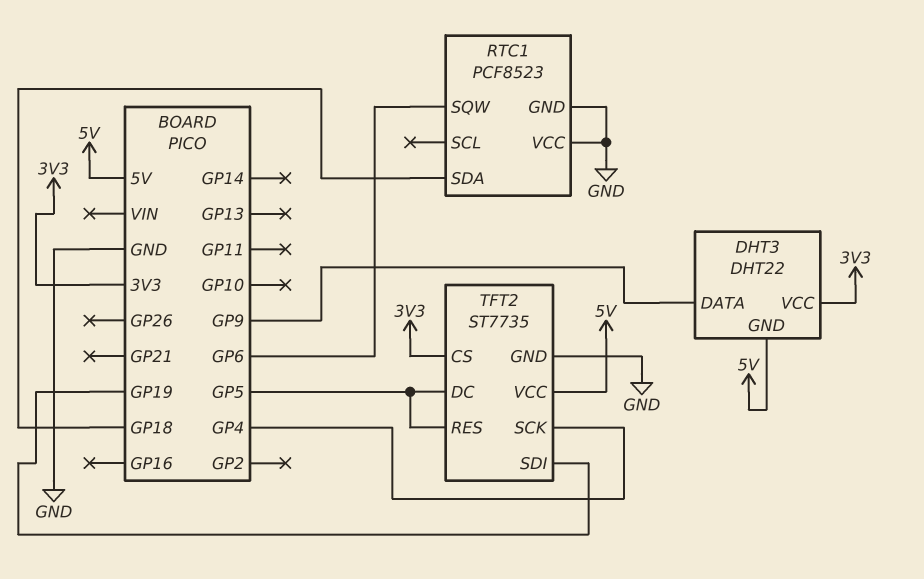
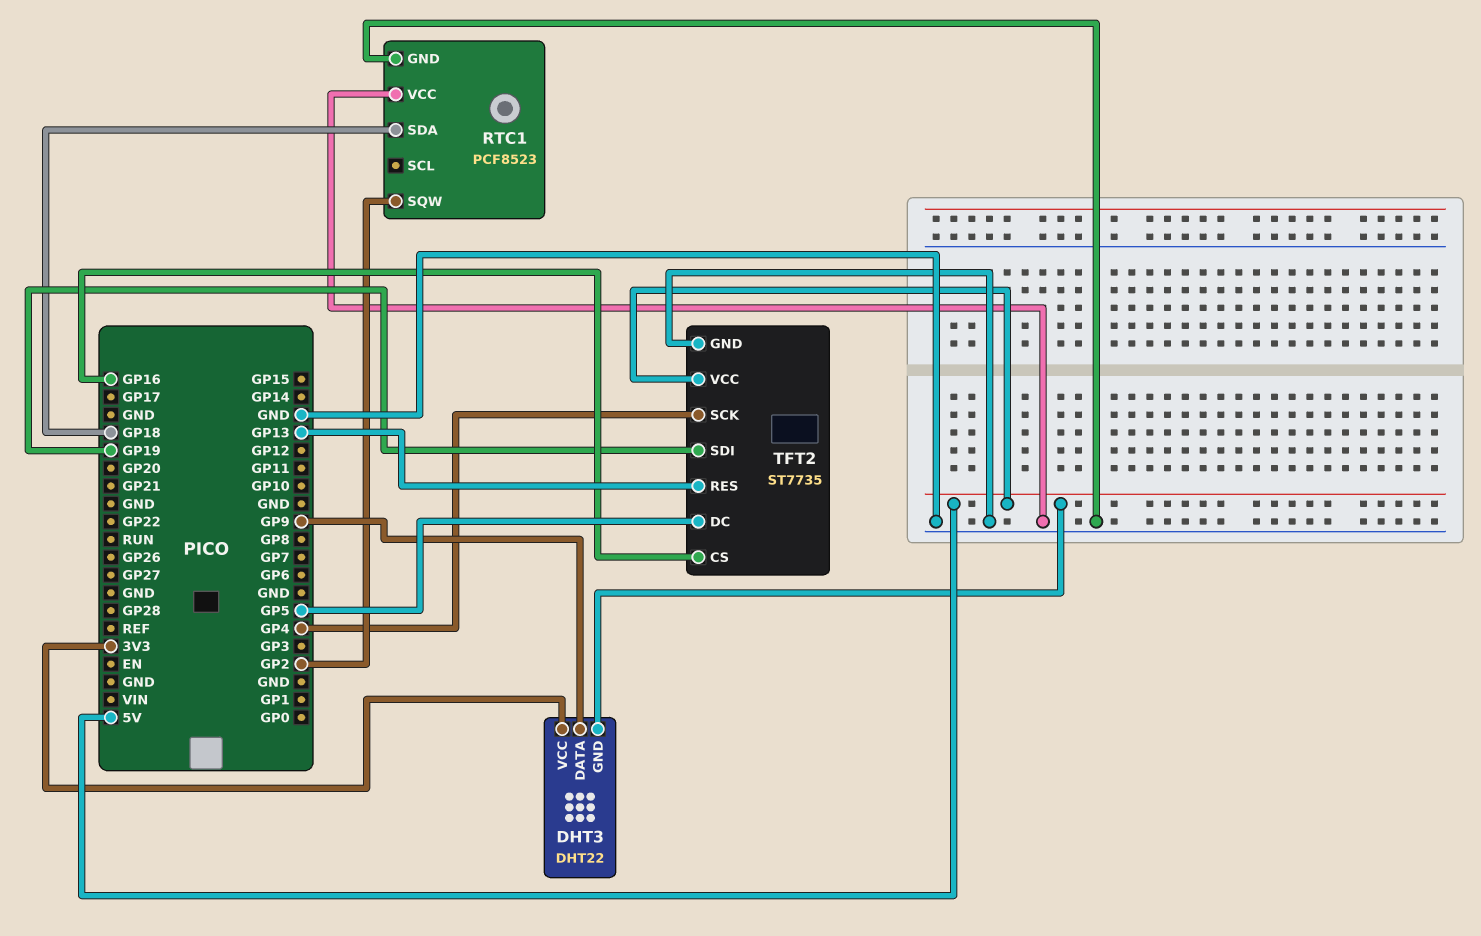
RTC1 pin SQW: GP6 -> GP2
TFT2 pin CS: 3V3 -> GP16
TFT2 pin RES: GP5 -> GP13

